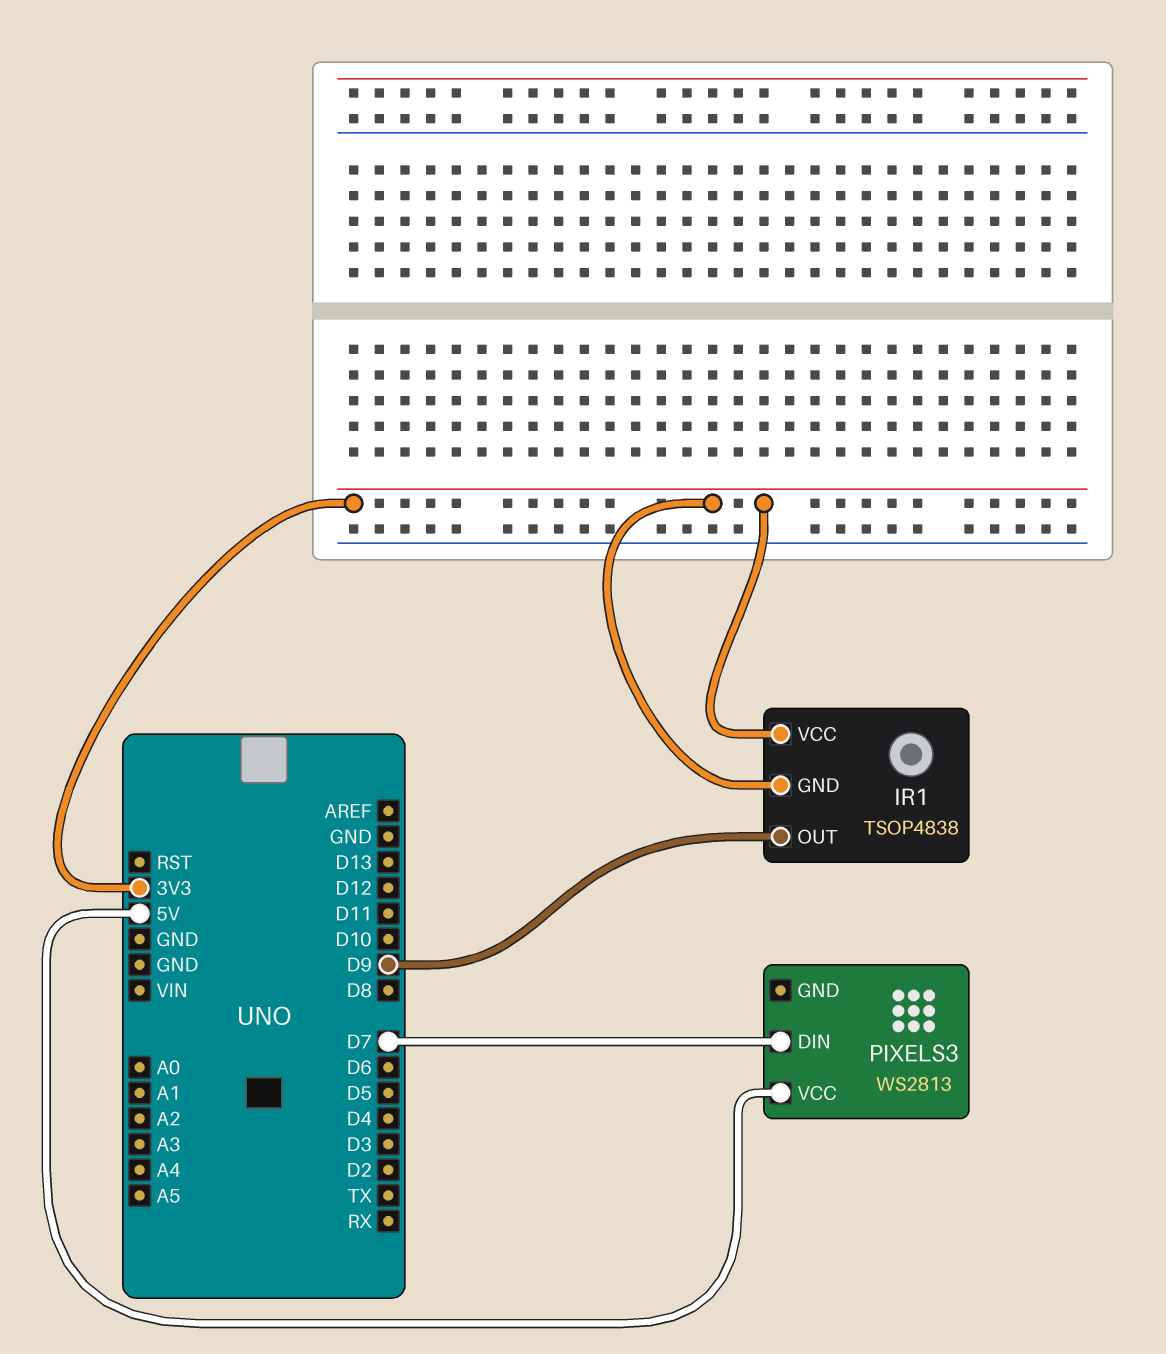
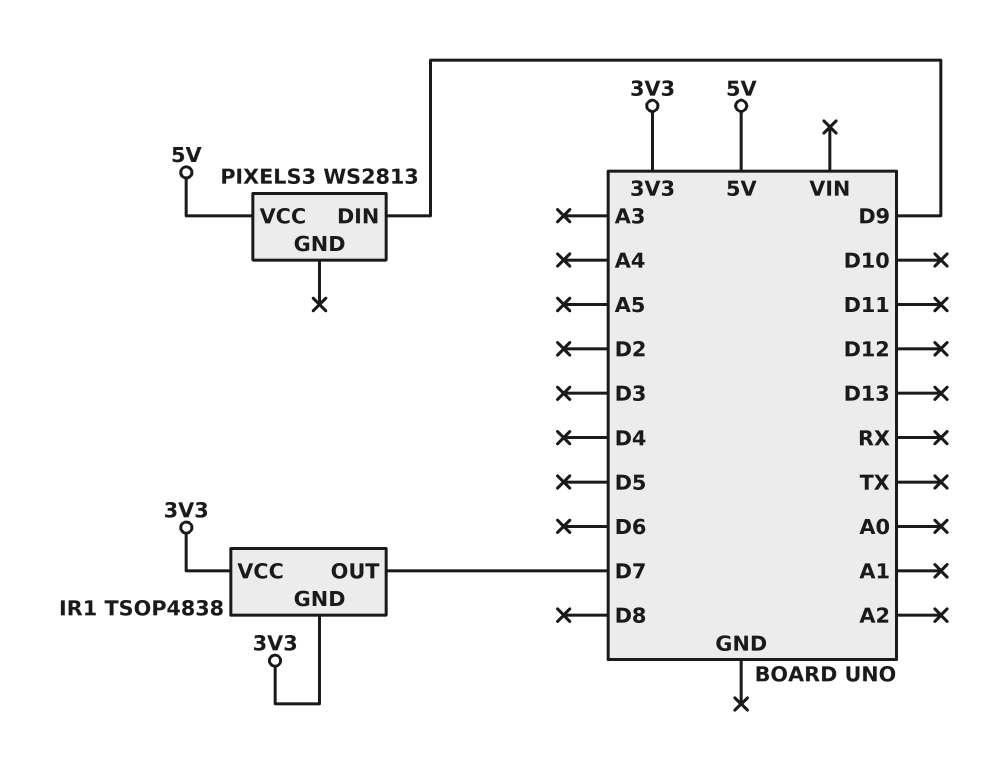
IR1 pin OUT: D9 -> D7
PIXELS3 pin DIN: D7 -> D9

